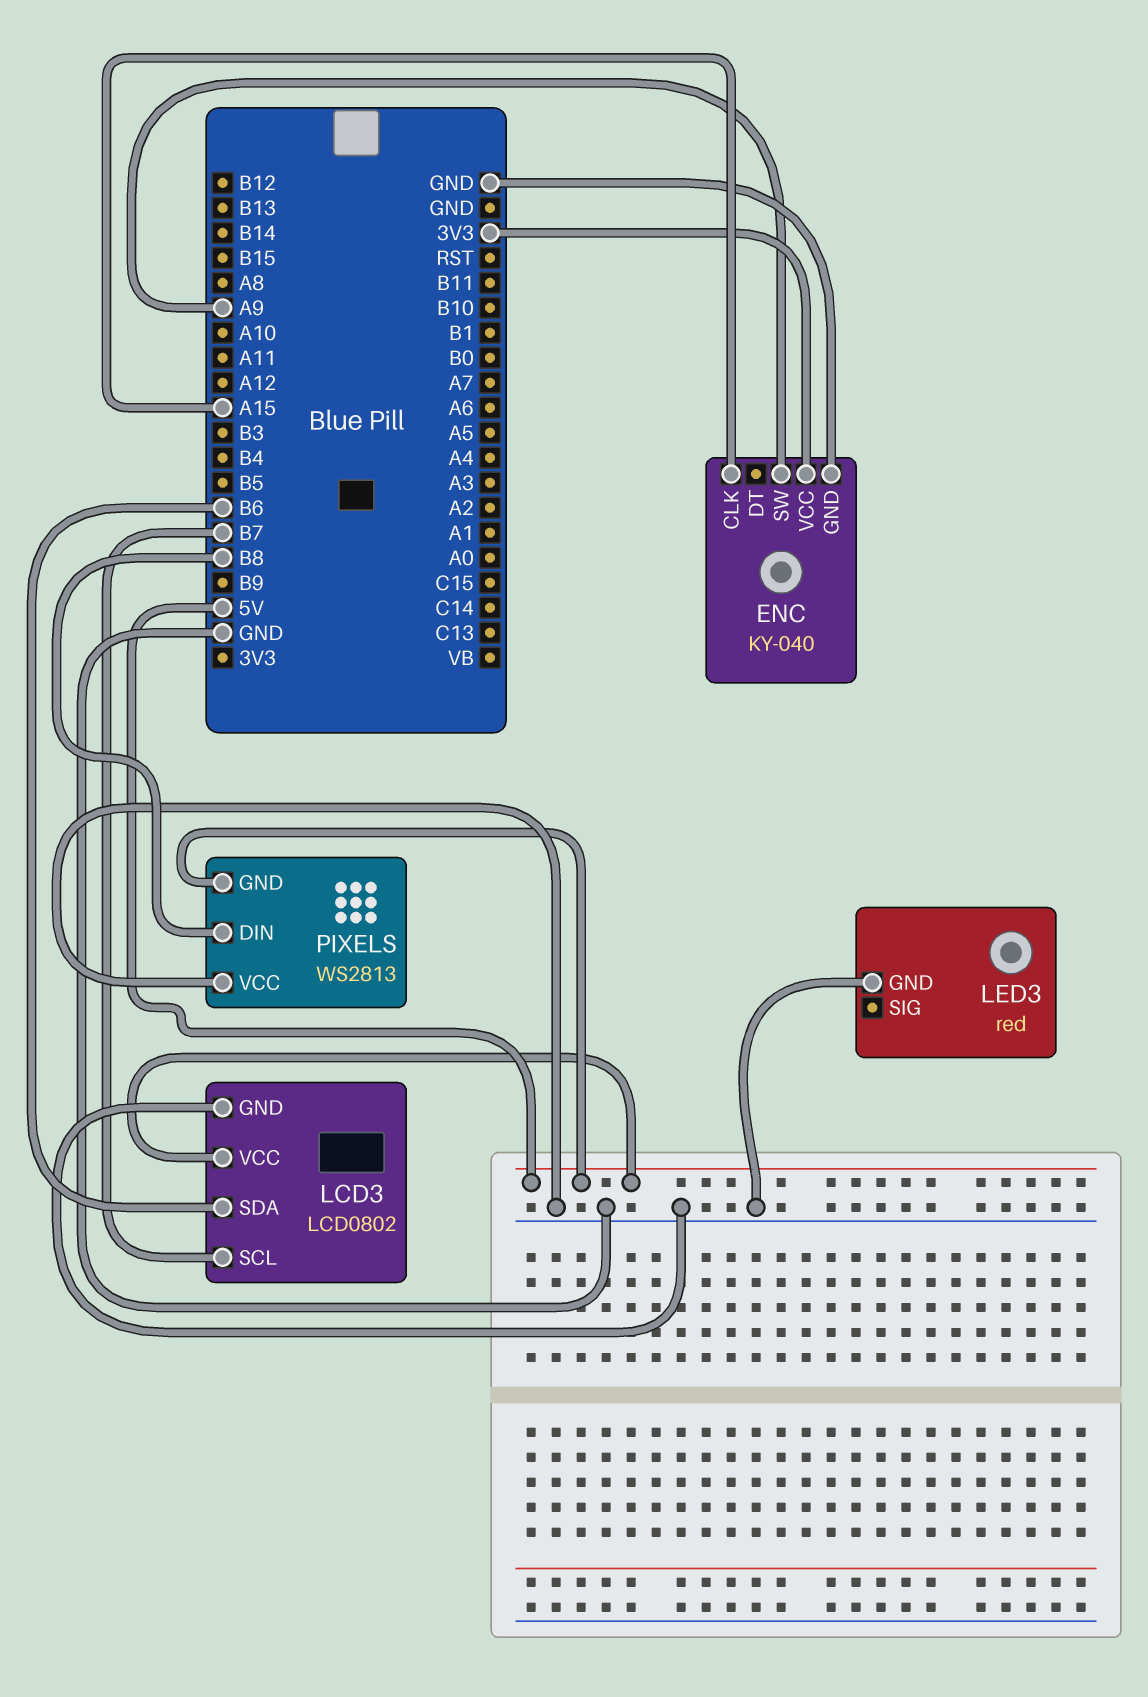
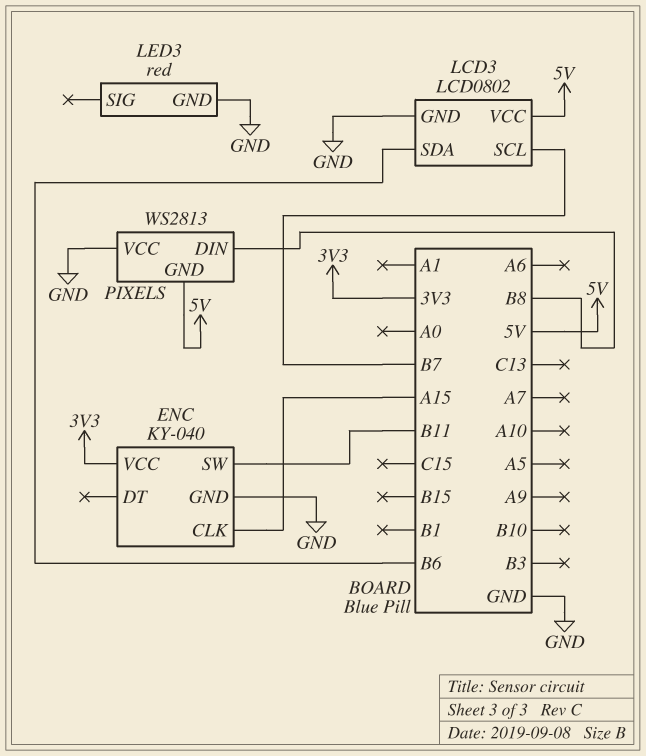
ENC pin SW: A9 -> B11

